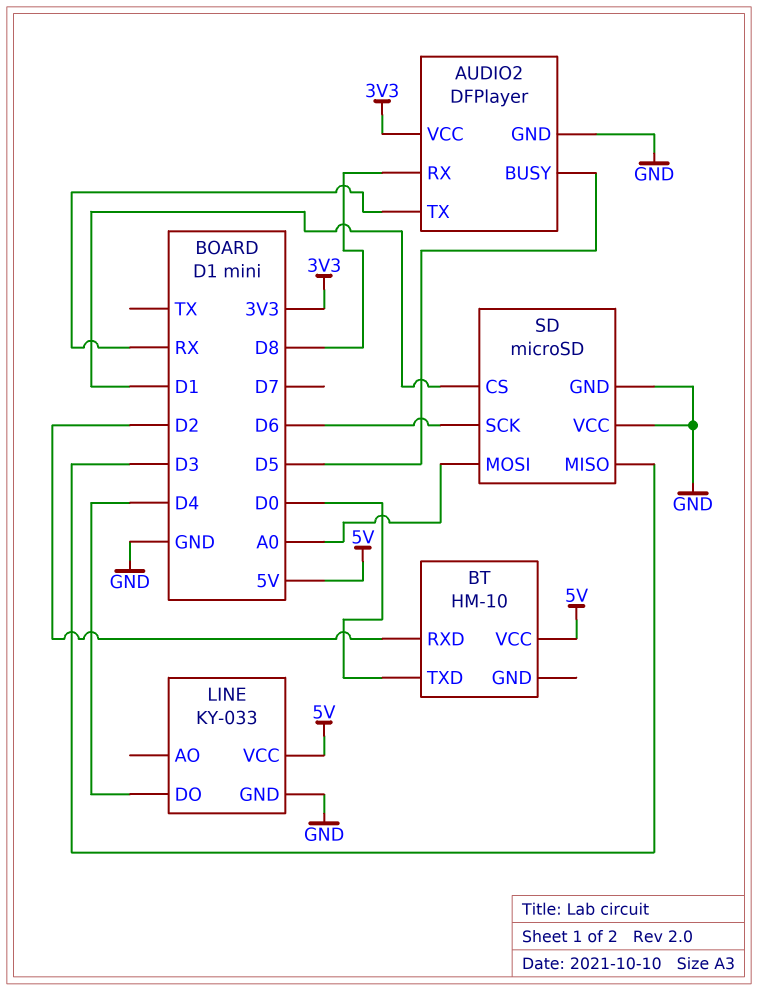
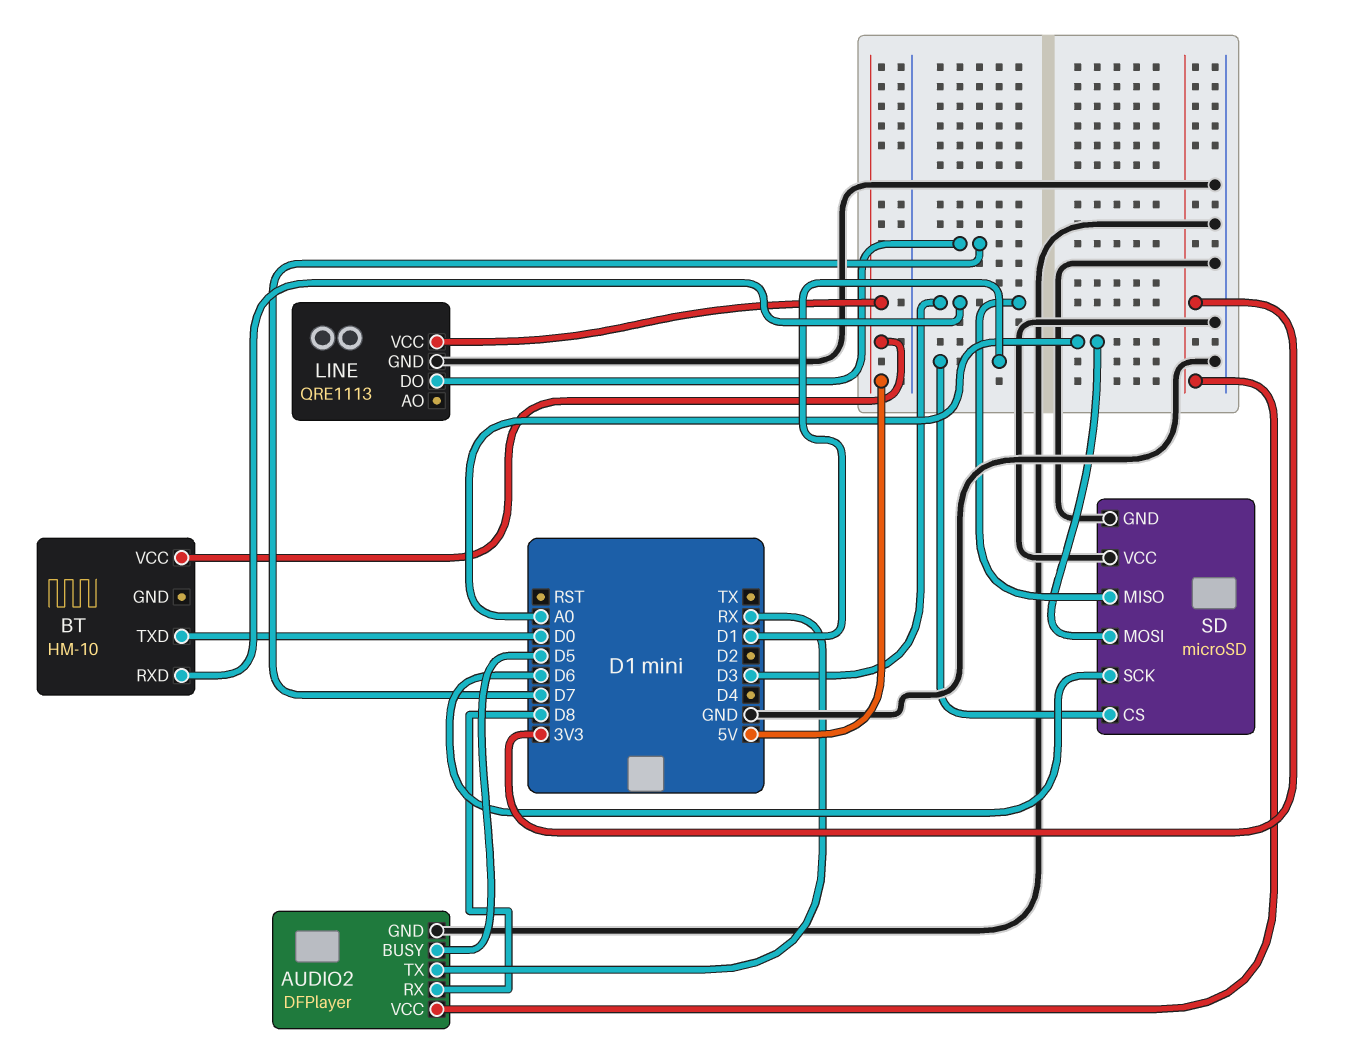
BT pin RXD: D2 -> D3
LINE: KY-033 -> QRE1113
LINE pin DO: D4 -> D7

